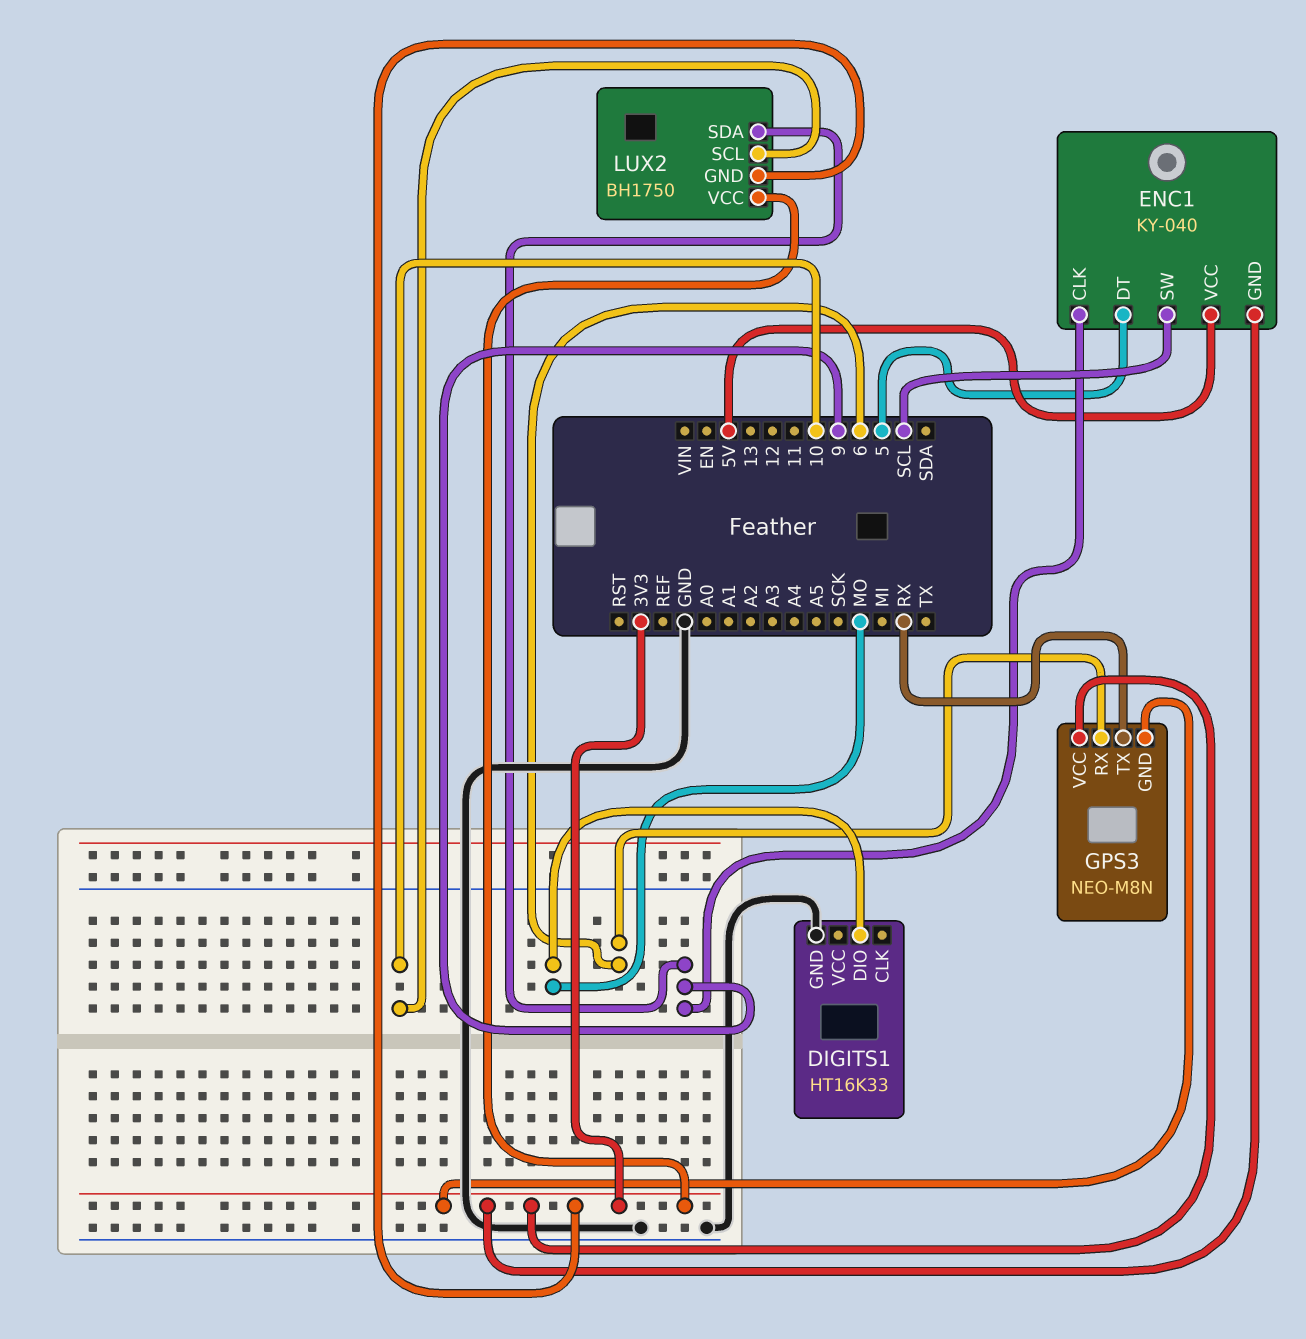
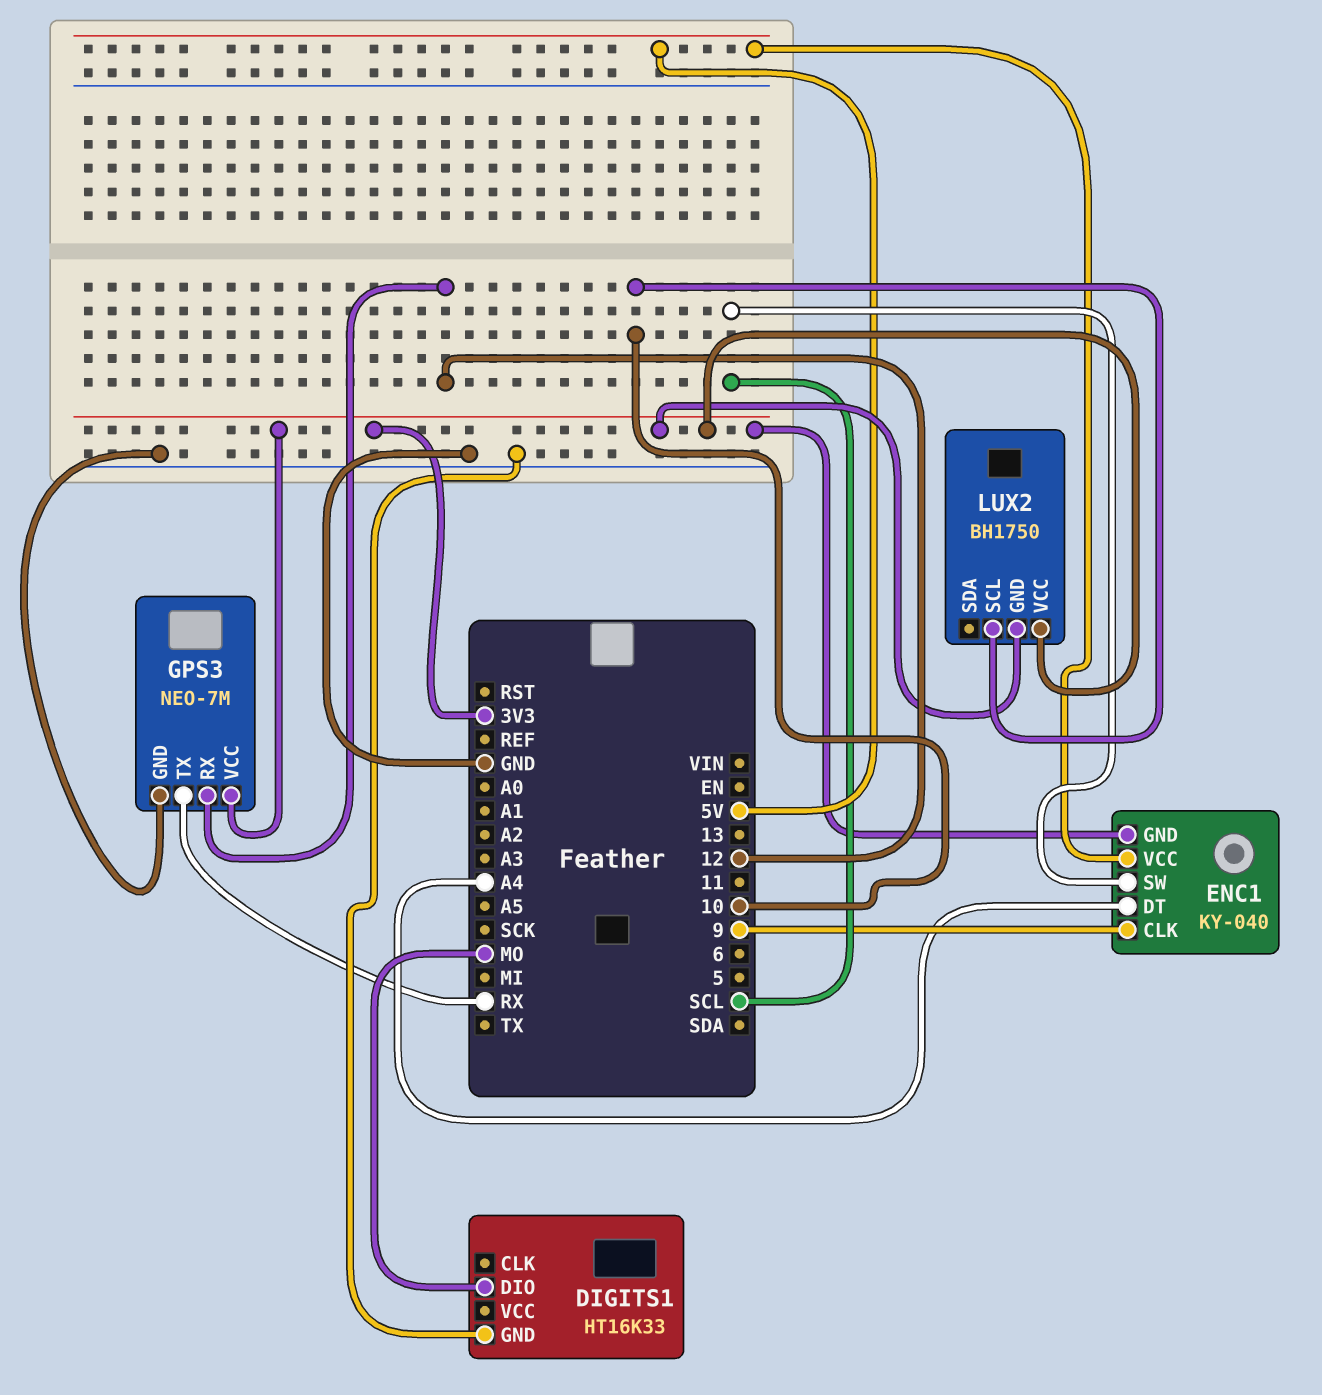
ENC1 pin DT: 5 -> A4
GPS3: NEO-M8N -> NEO-7M
GPS3 pin GND: 3V3 -> GND
GPS3 pin RX: 6 -> 12
LUX2 pin SDA: 9 -> none

